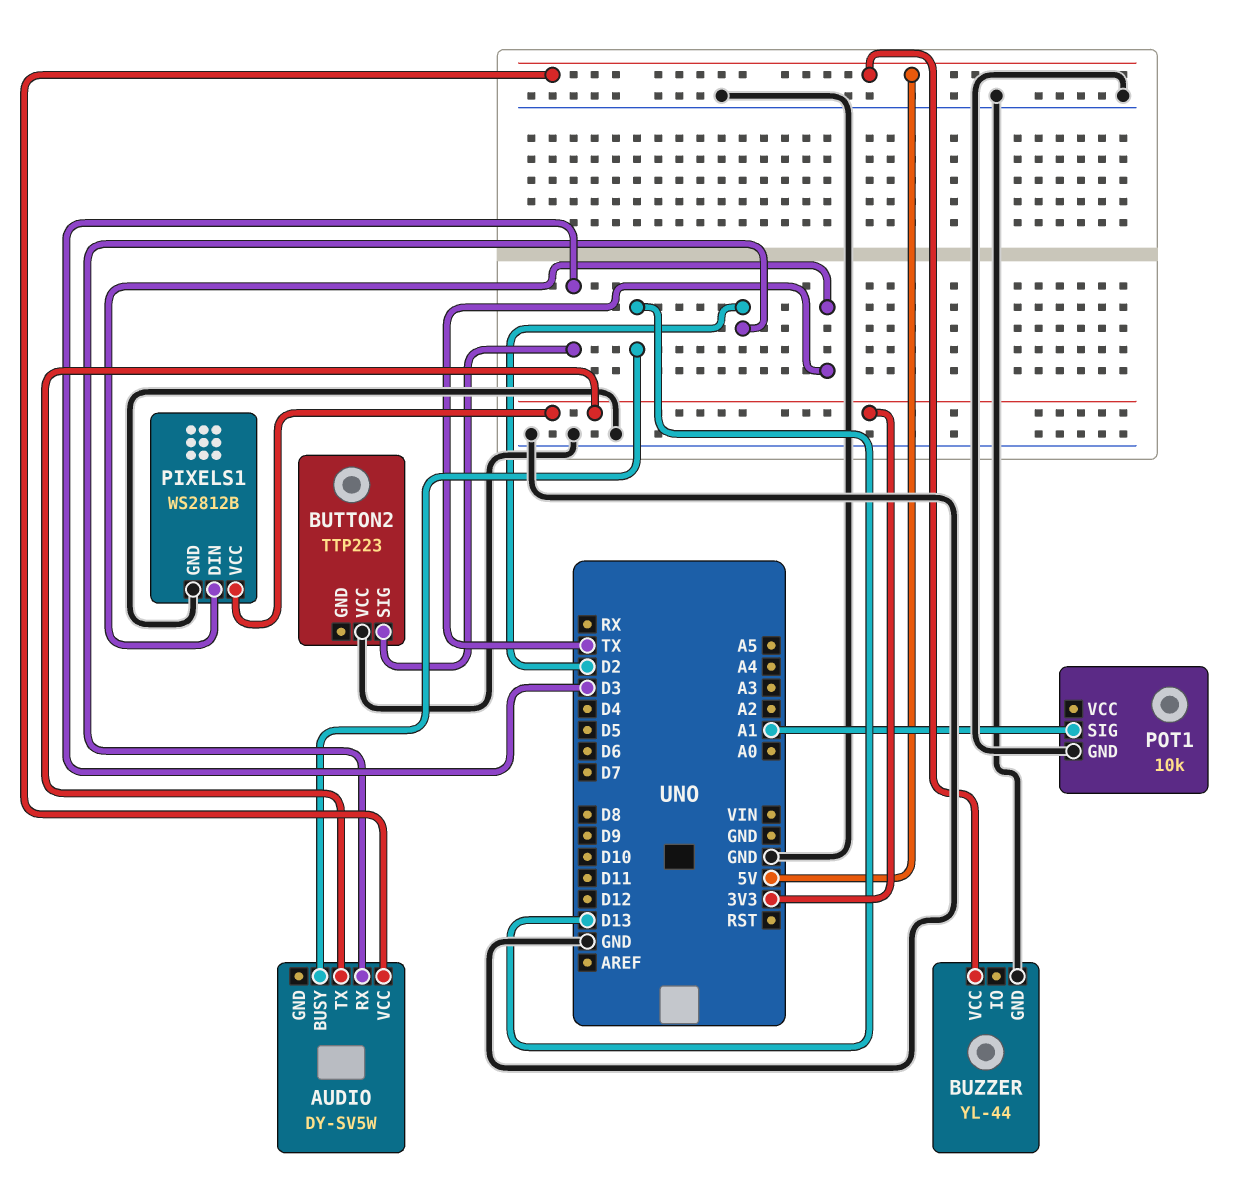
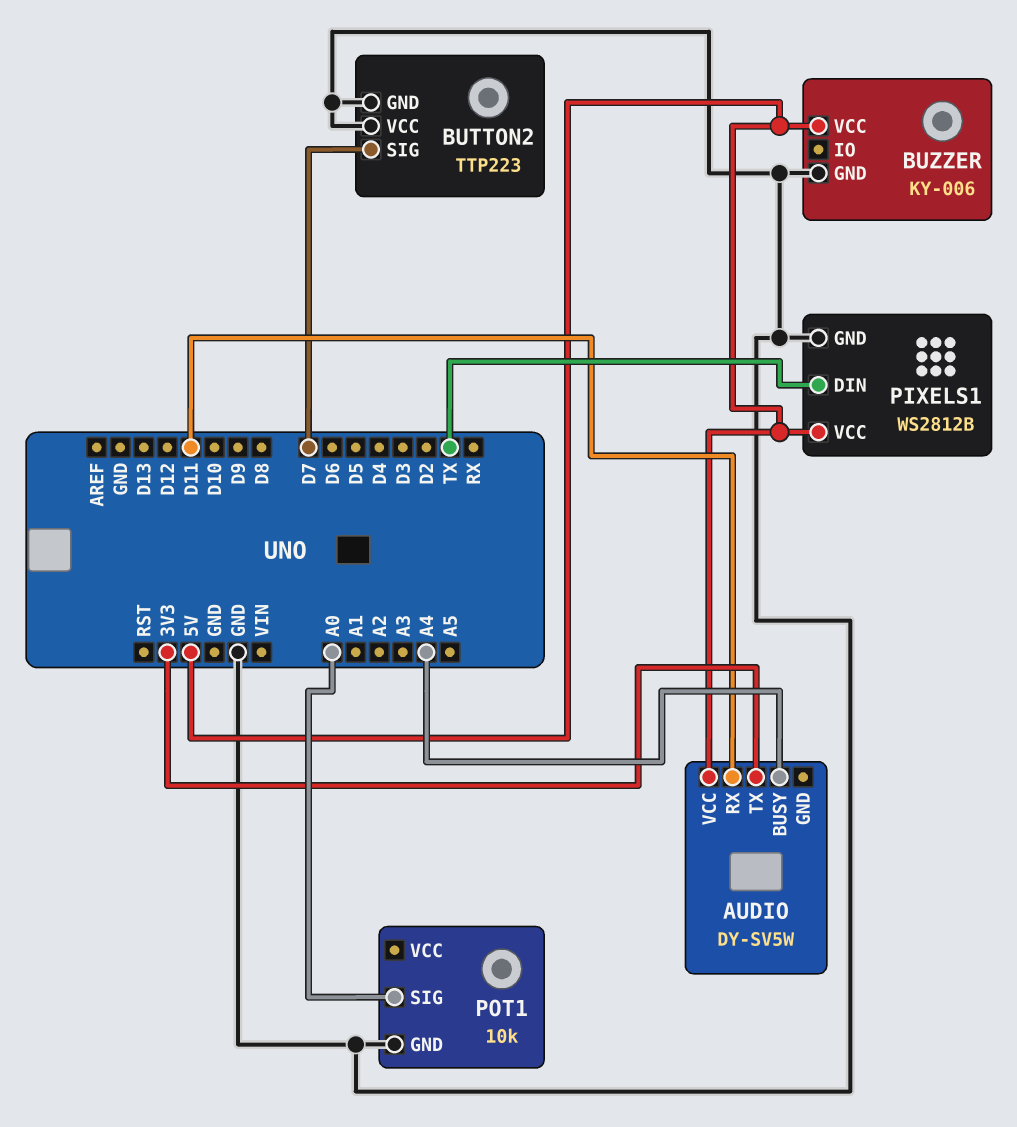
AUDIO pin BUSY: D13 -> A4
AUDIO pin RX: D2 -> D11
BUTTON2 pin GND: none -> GND
BUTTON2 pin SIG: D3 -> D7
BUZZER: YL-44 -> KY-006
PIXELS1 pin VCC: 3V3 -> 5V
POT1 pin SIG: A1 -> A0

